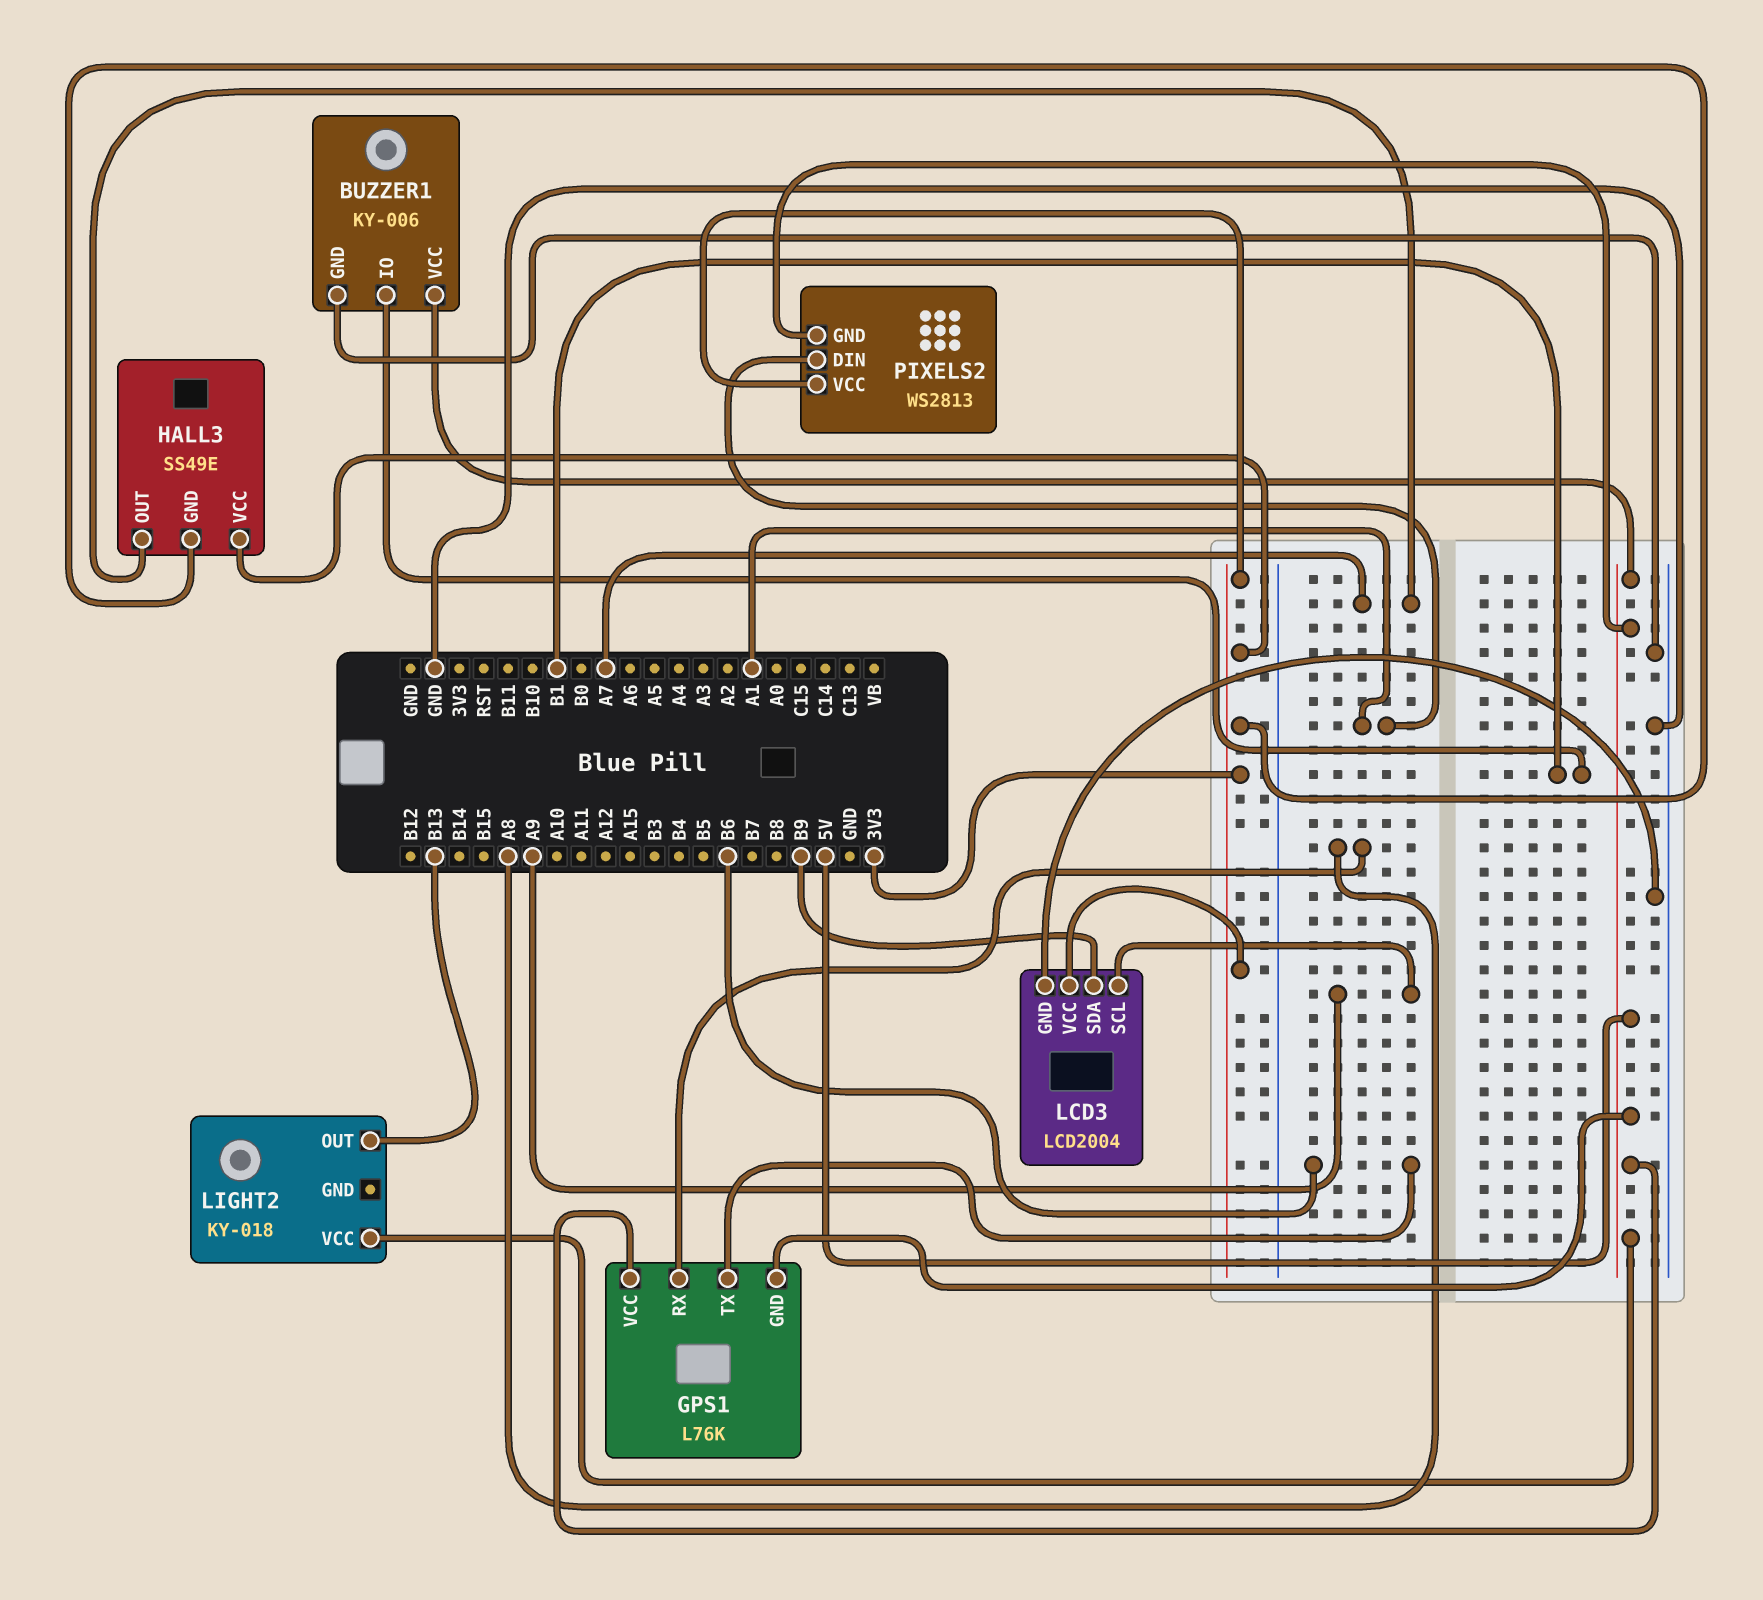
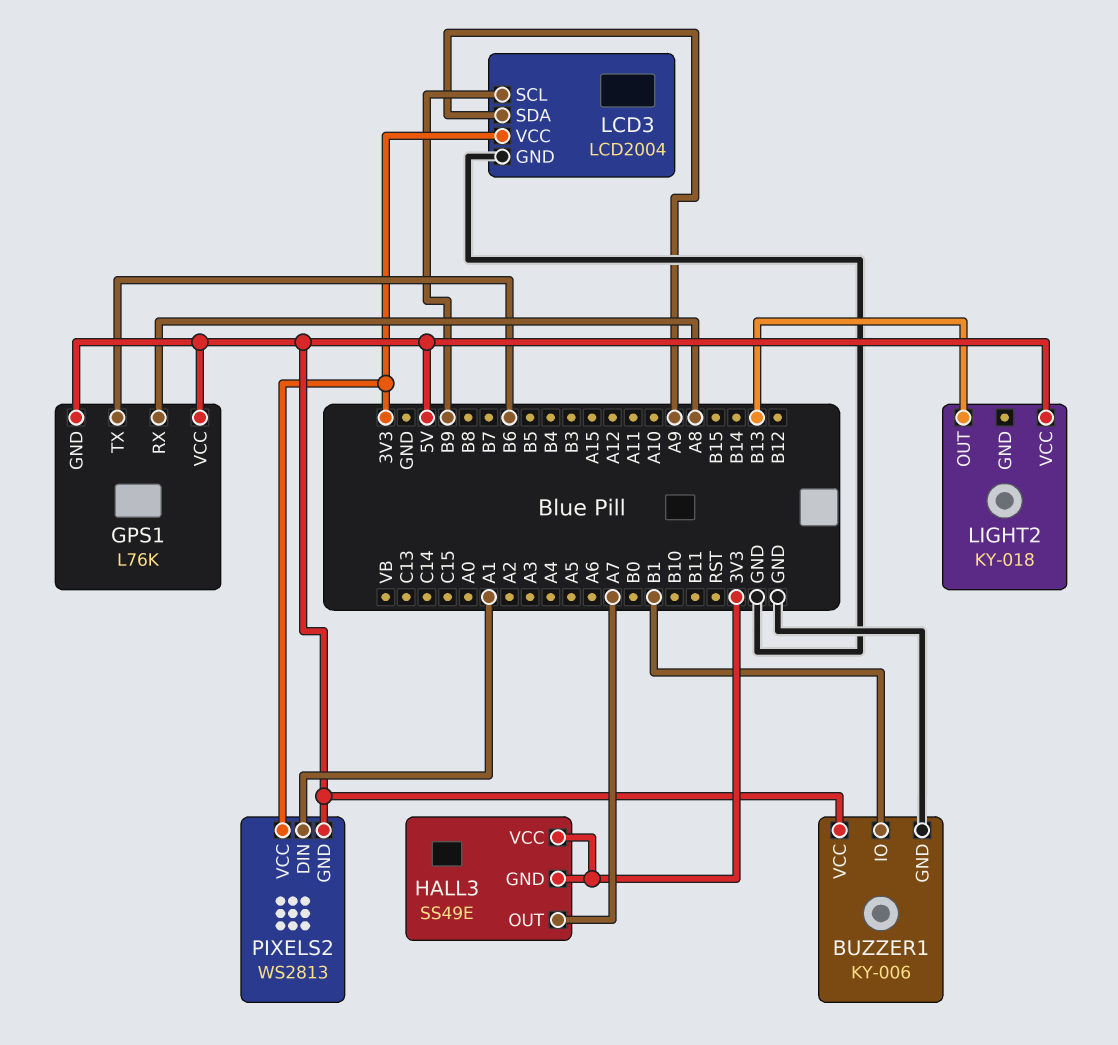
LCD3 pin SCL: A9 -> B9
LCD3 pin SDA: B9 -> A9

